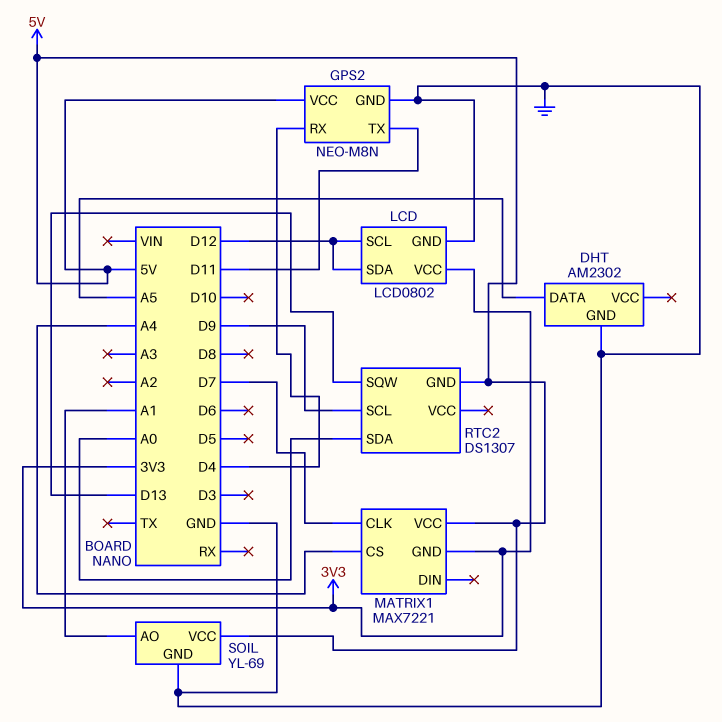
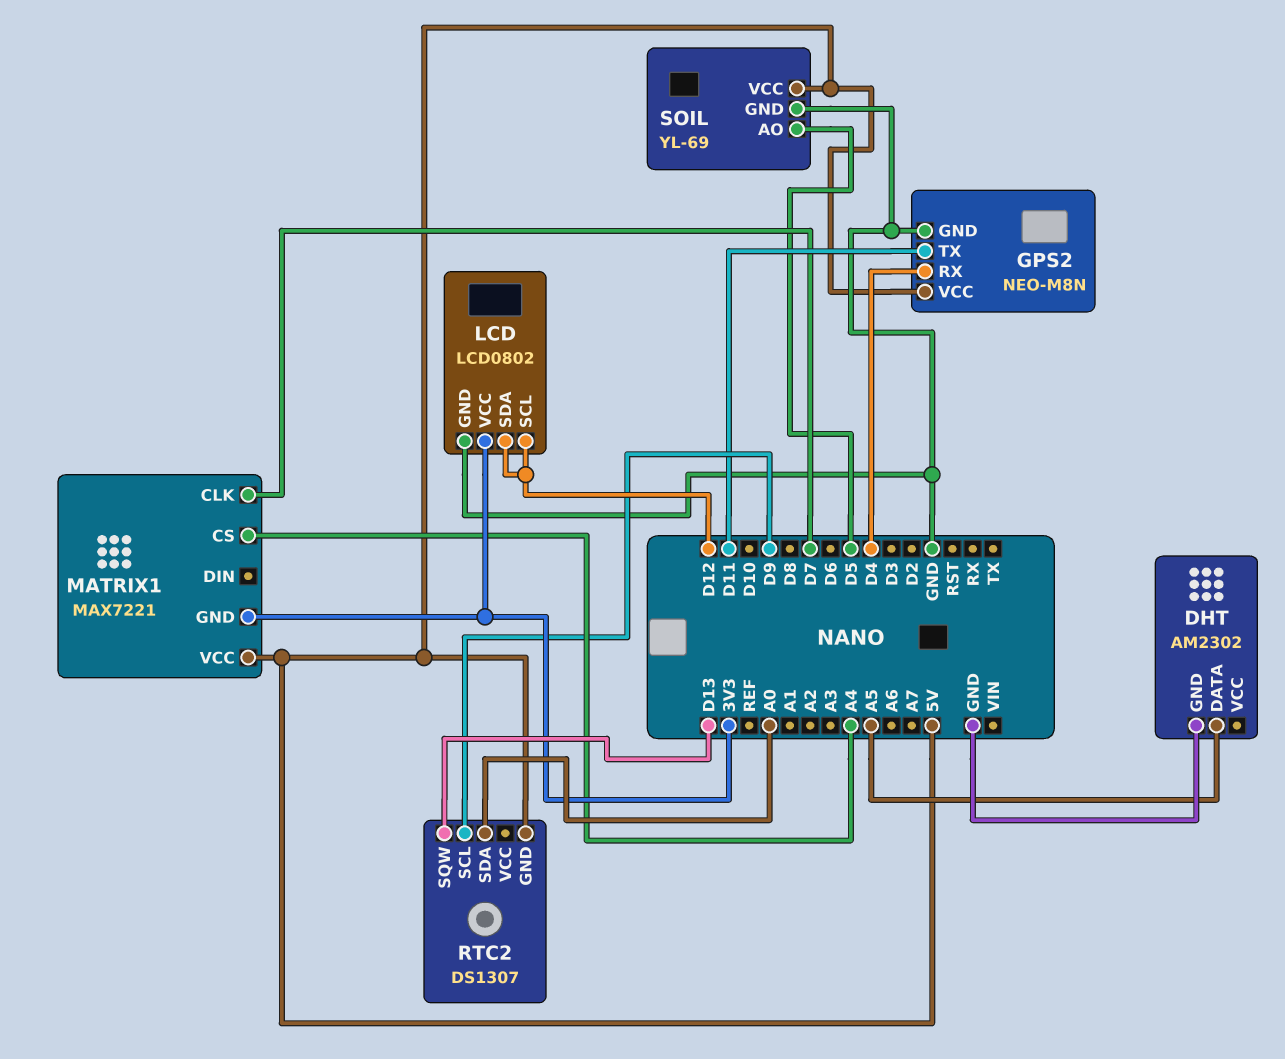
SOIL pin AO: A1 -> D5

